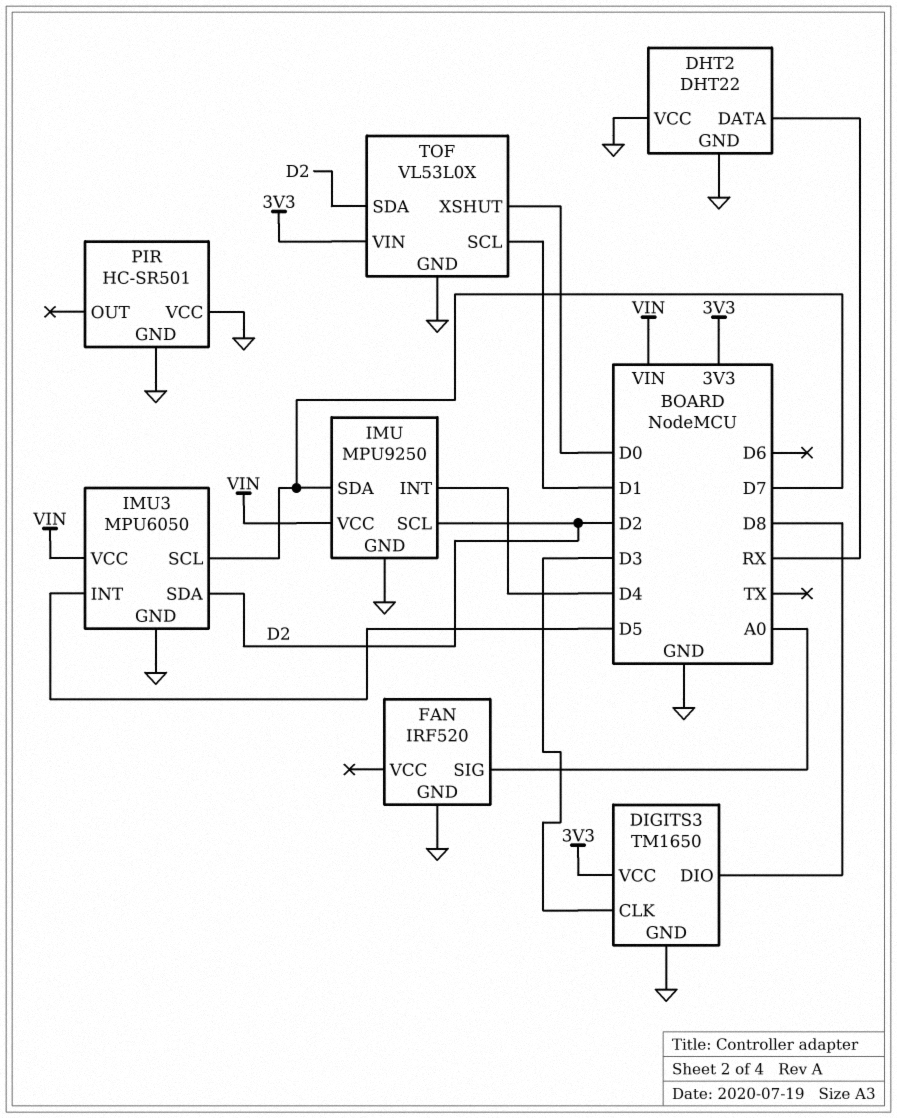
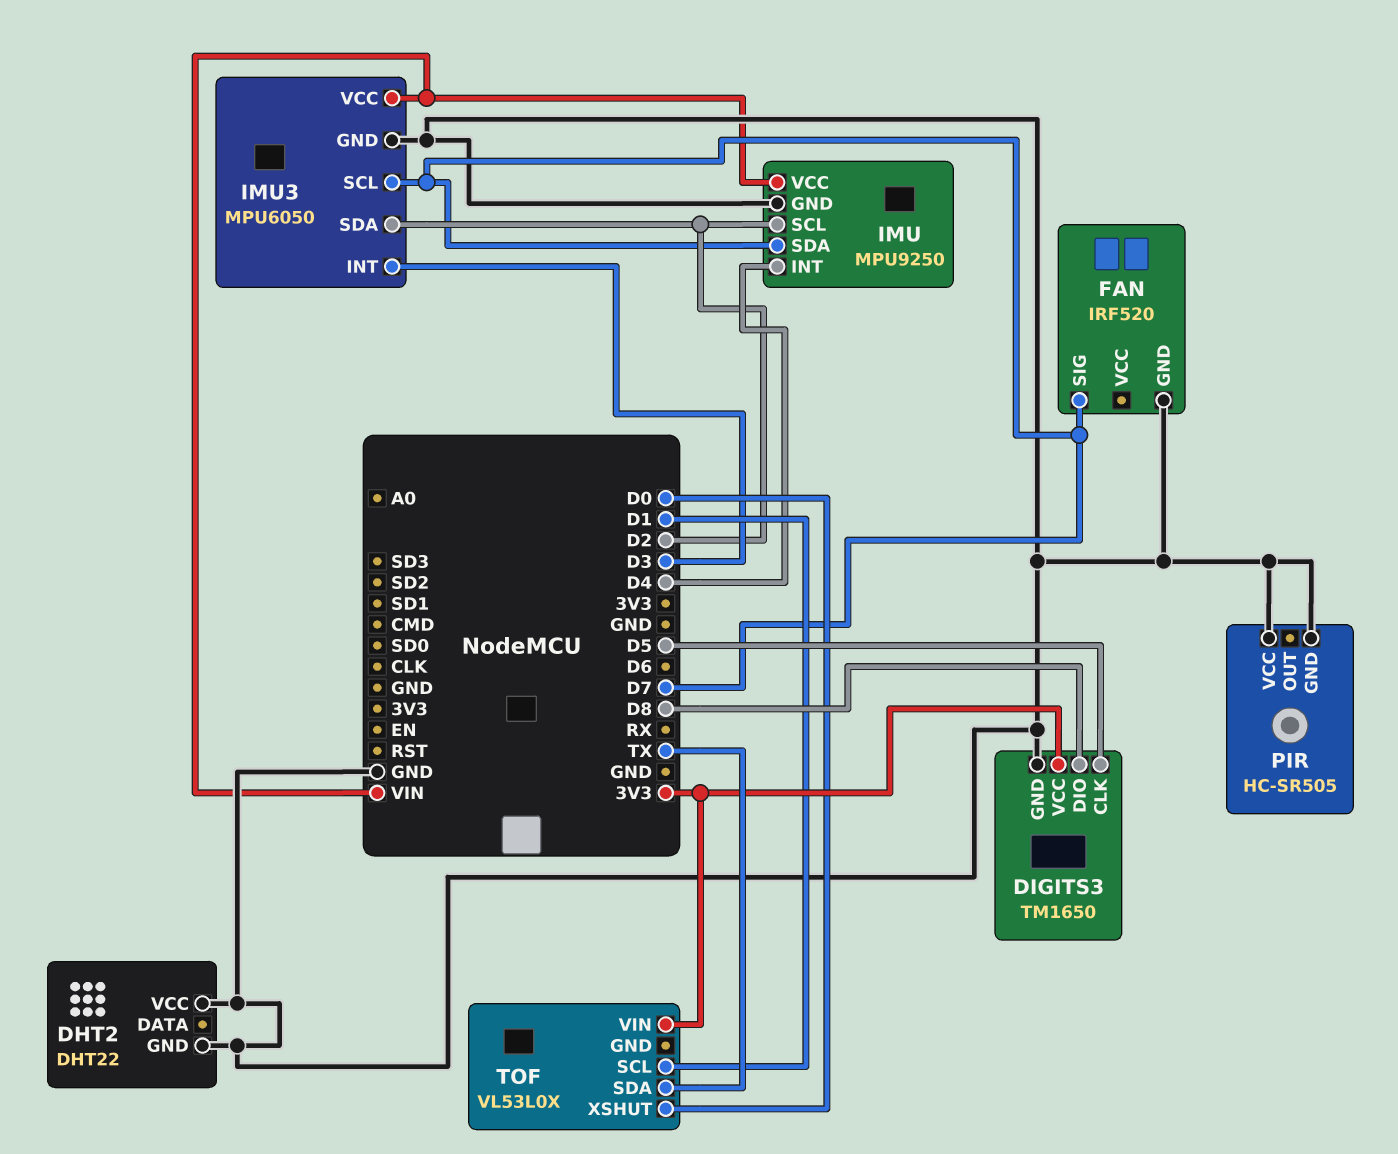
DHT2 pin DATA: RX -> none
DIGITS3 pin CLK: D3 -> D5
FAN pin SIG: A0 -> D7
IMU3 pin INT: D5 -> D3
PIR: HC-SR501 -> HC-SR505
TOF pin GND: GND -> none
TOF pin SDA: D2 -> TX

